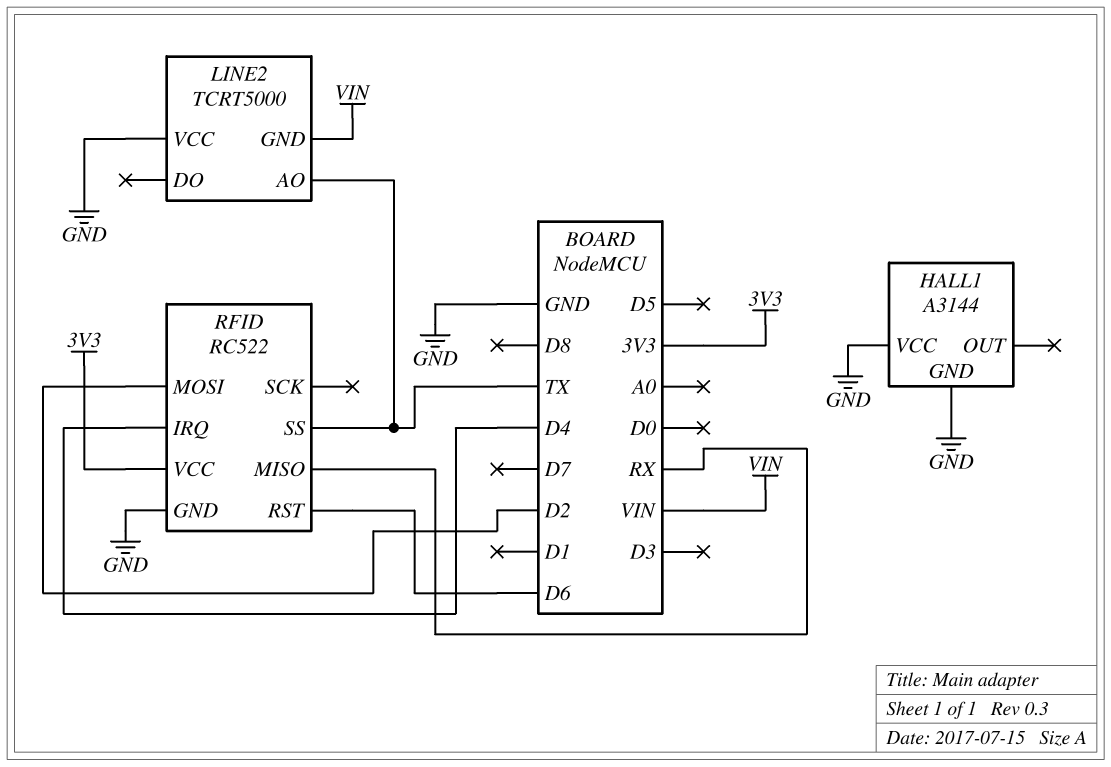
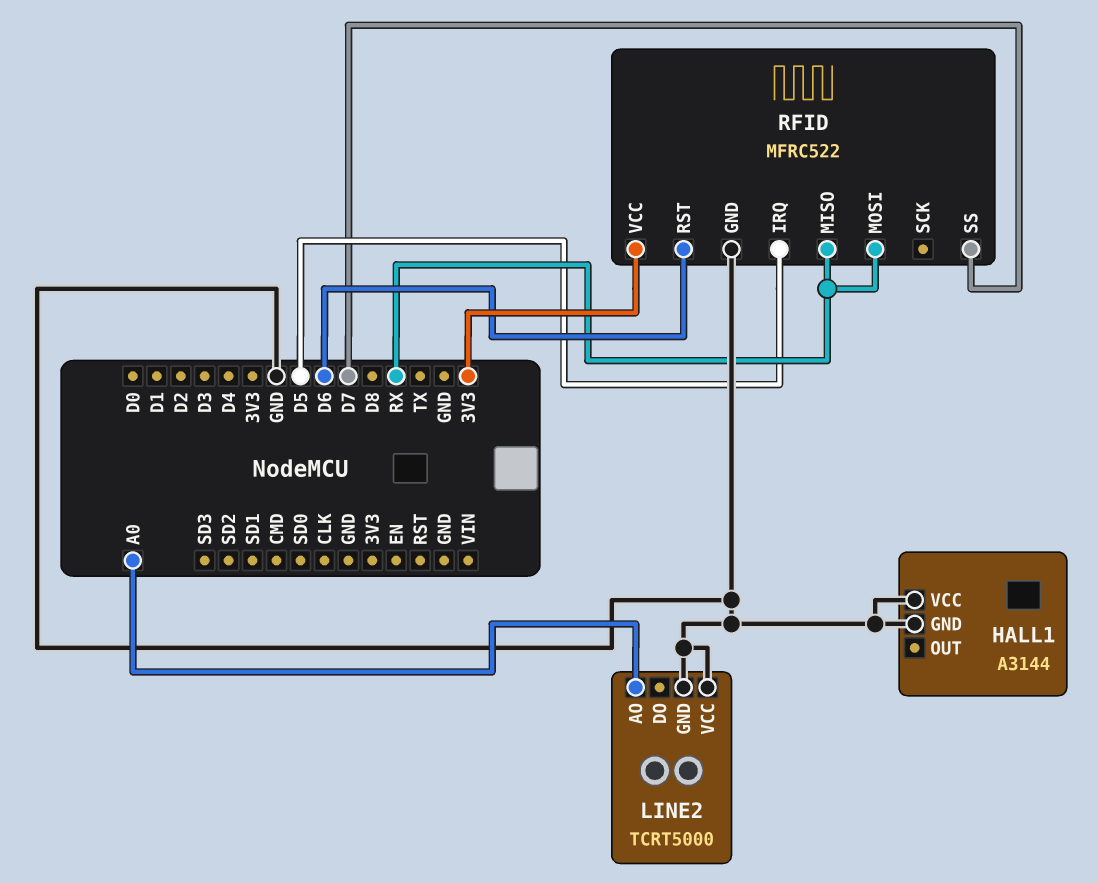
LINE2 pin AO: TX -> A0
LINE2 pin GND: VIN -> GND
RFID: RC522 -> MFRC522
RFID pin IRQ: D4 -> D5
RFID pin MOSI: D2 -> RX
RFID pin SS: TX -> D7

